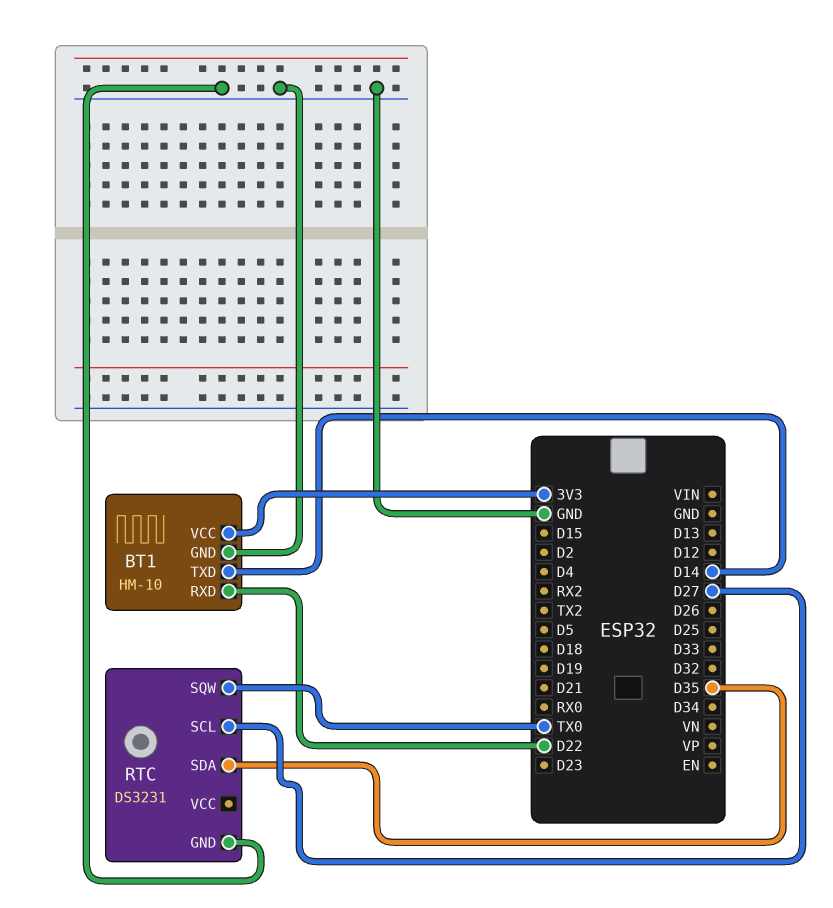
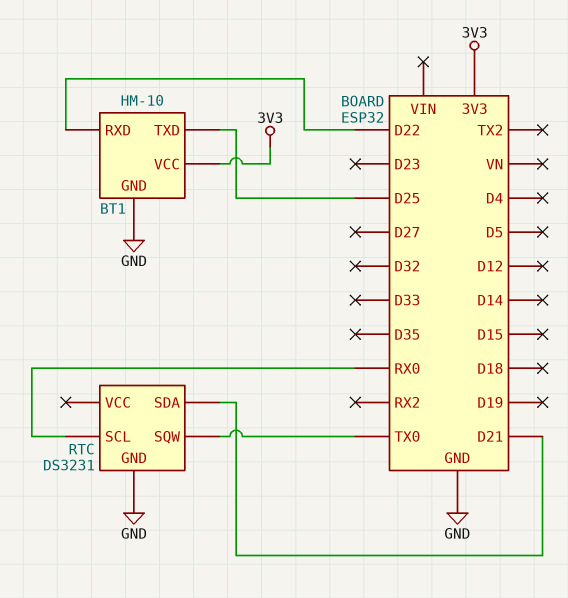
BT1 pin TXD: D14 -> D25
RTC pin SCL: D27 -> RX0
RTC pin SDA: D35 -> D21

